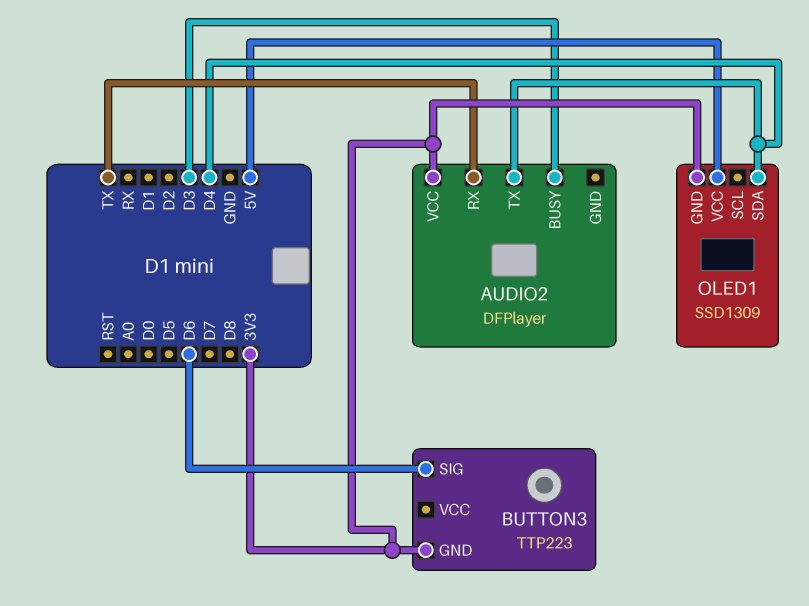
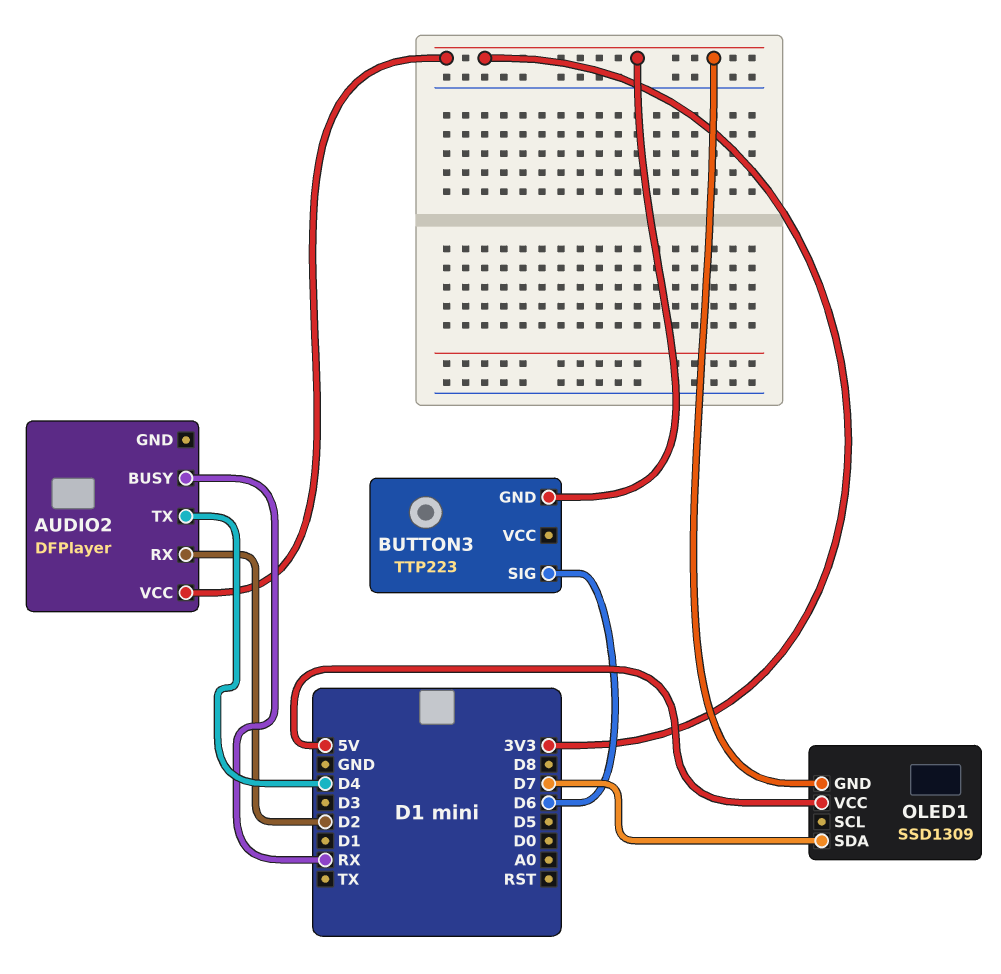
AUDIO2 pin BUSY: D3 -> RX
AUDIO2 pin RX: TX -> D2
OLED1 pin SDA: D4 -> D7

